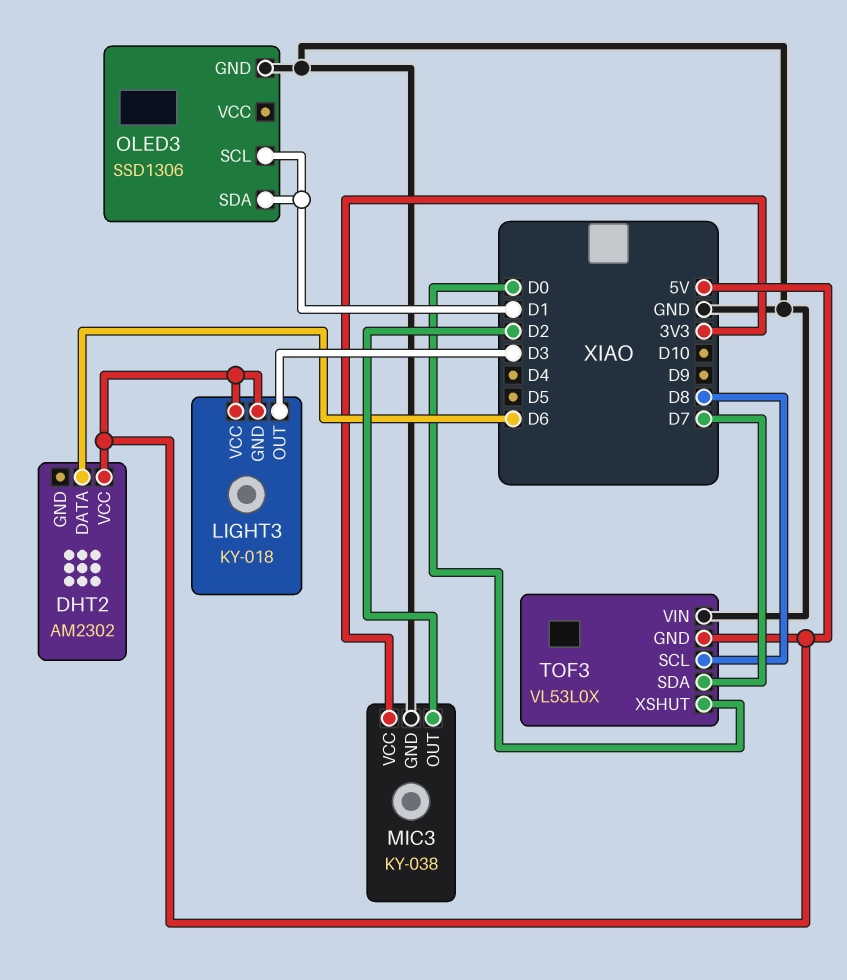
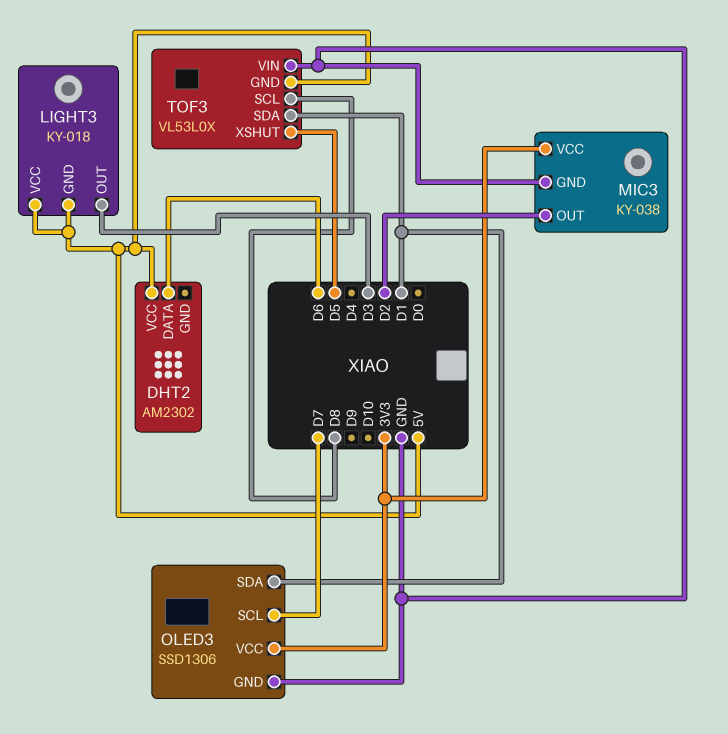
OLED3 pin SCL: D1 -> D7
OLED3 pin VCC: none -> 3V3
TOF3 pin SDA: D7 -> D1
TOF3 pin XSHUT: D0 -> D5

